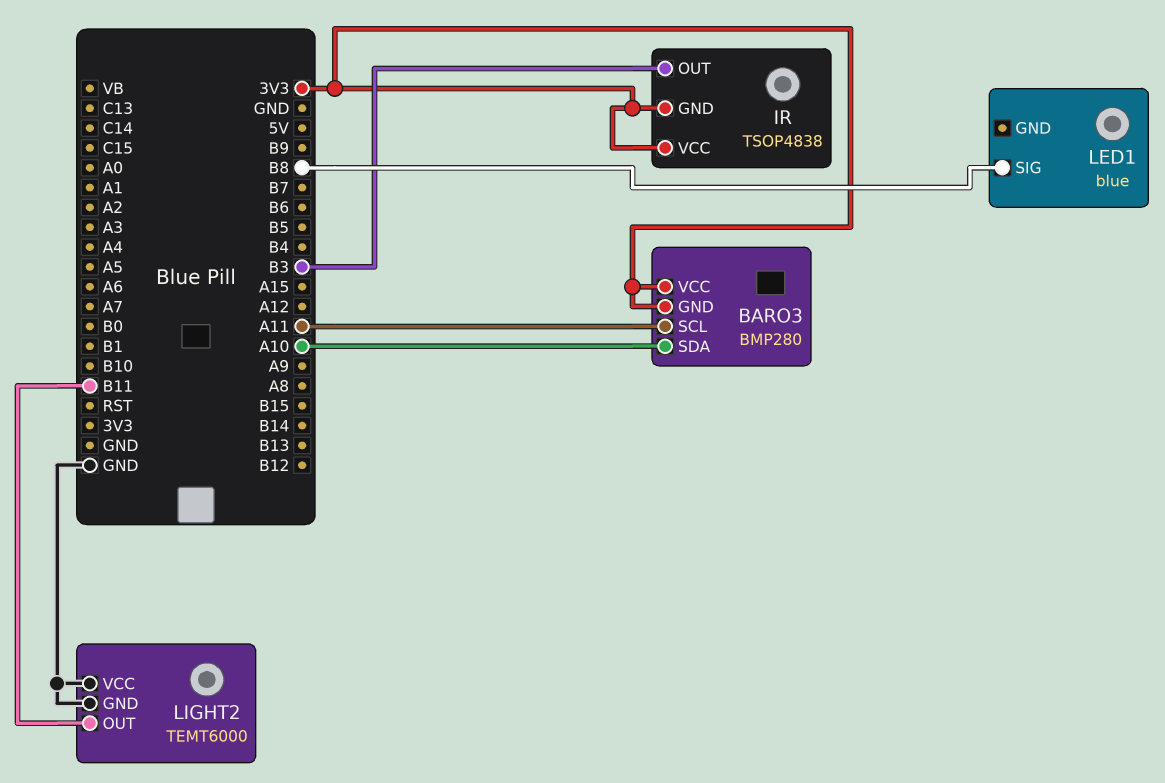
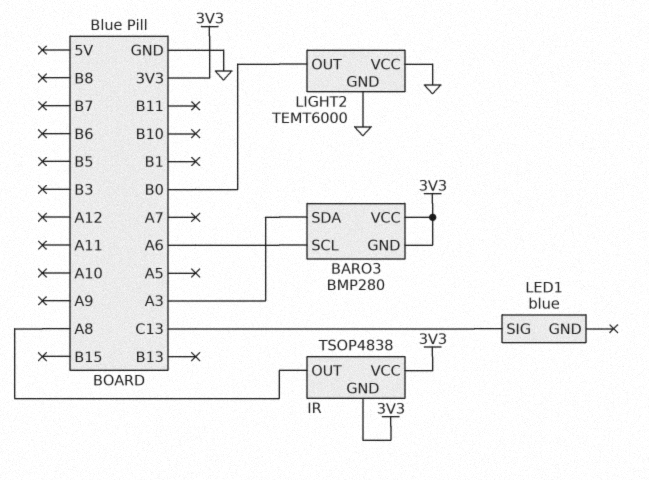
BARO3 pin SCL: A11 -> A6
BARO3 pin SDA: A10 -> A3
IR pin OUT: B3 -> A8
LED1 pin SIG: B8 -> C13
LIGHT2 pin OUT: B11 -> B0

